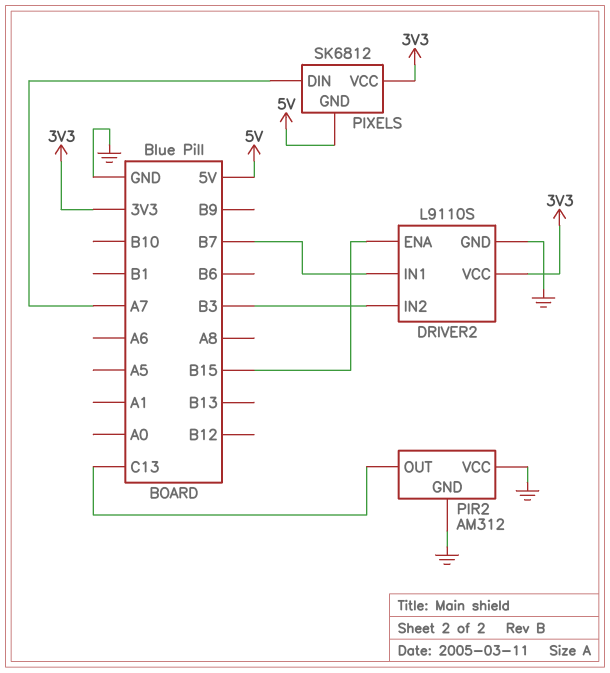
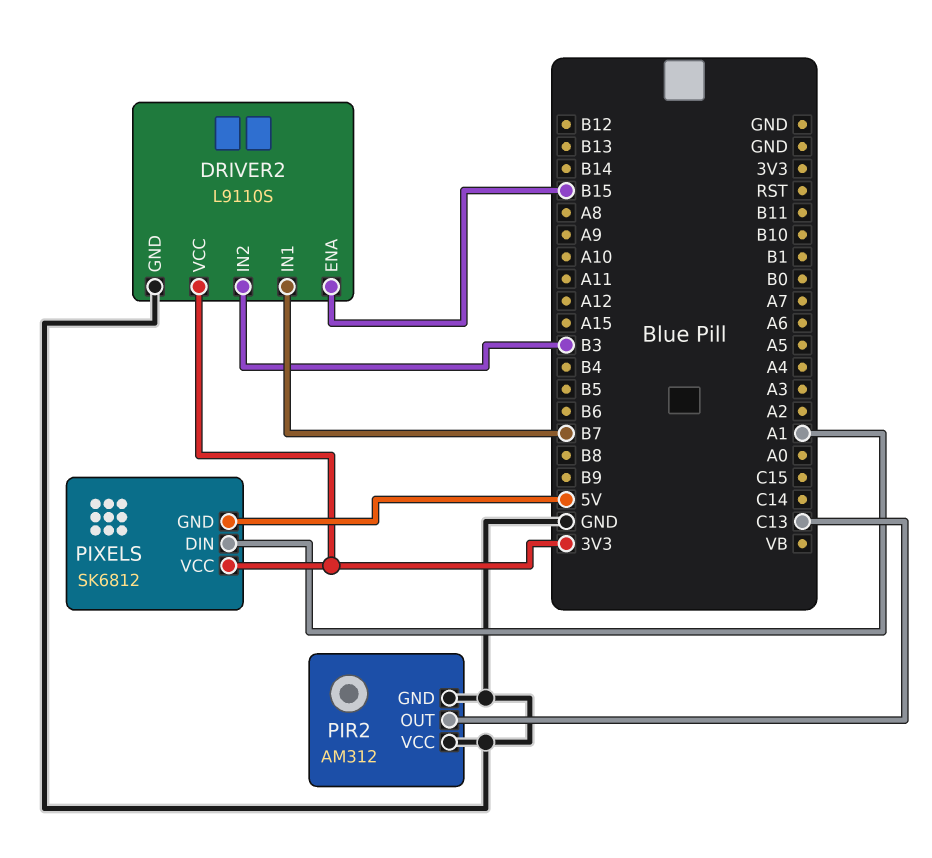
PIXELS pin DIN: A7 -> A1

